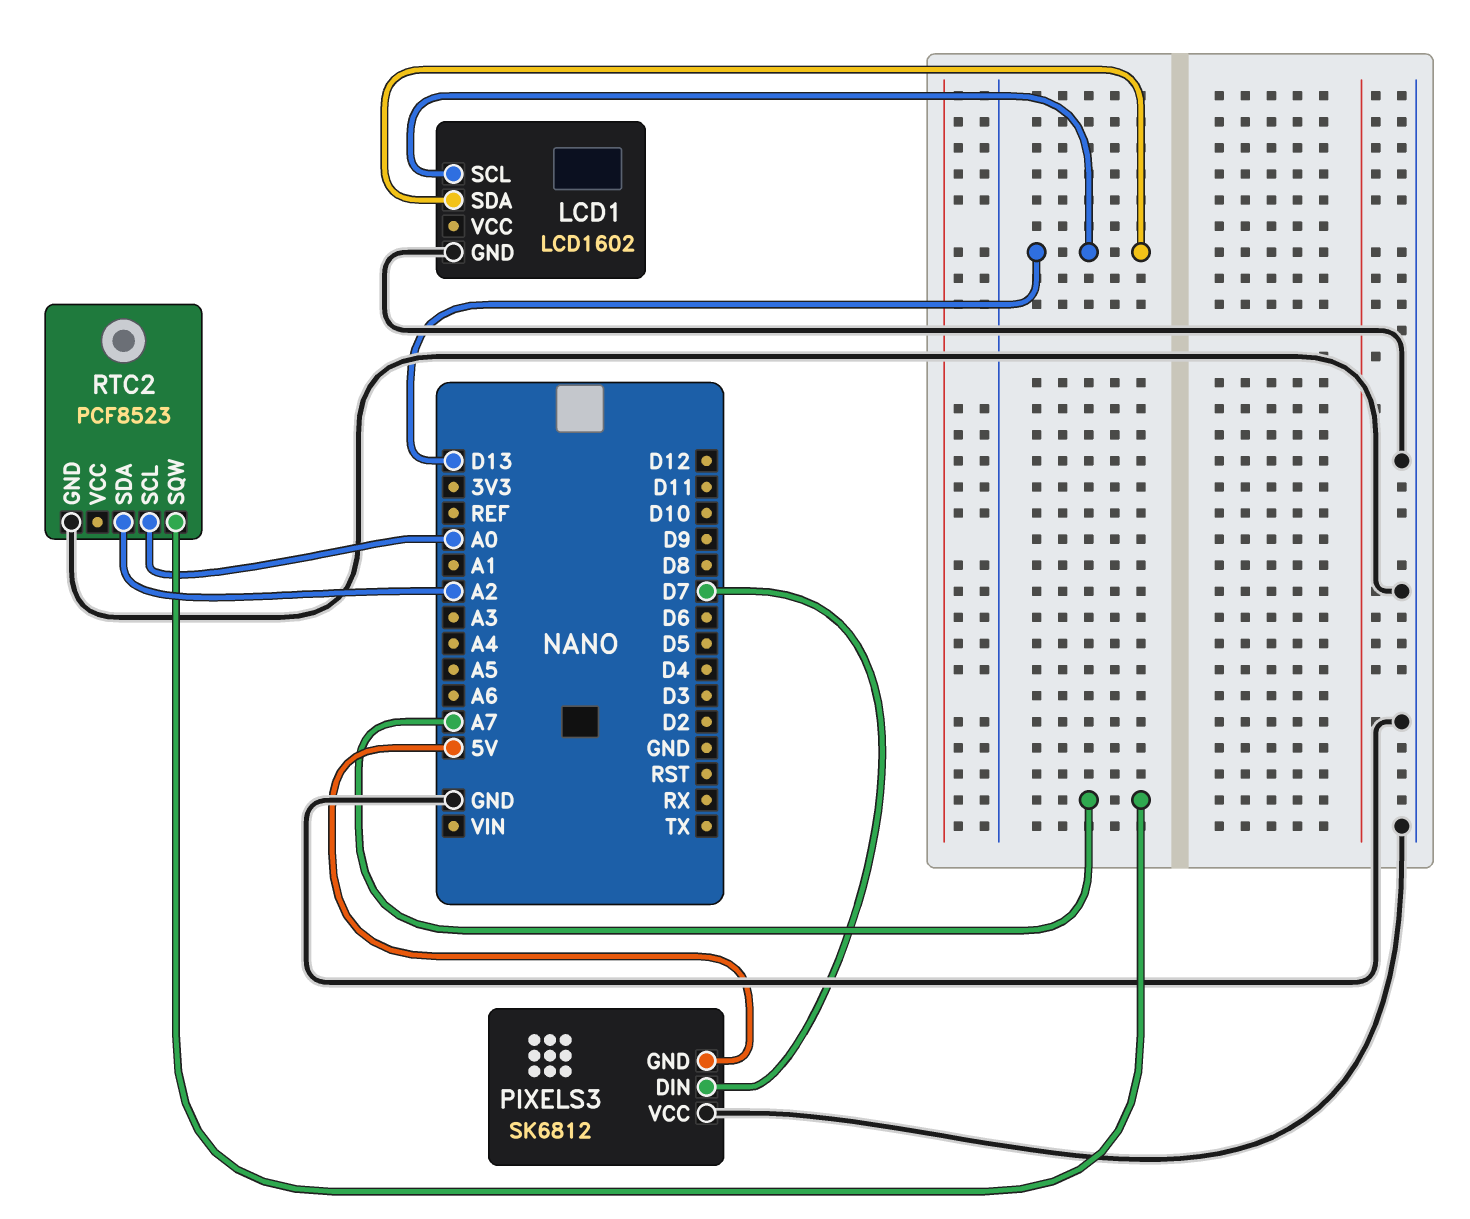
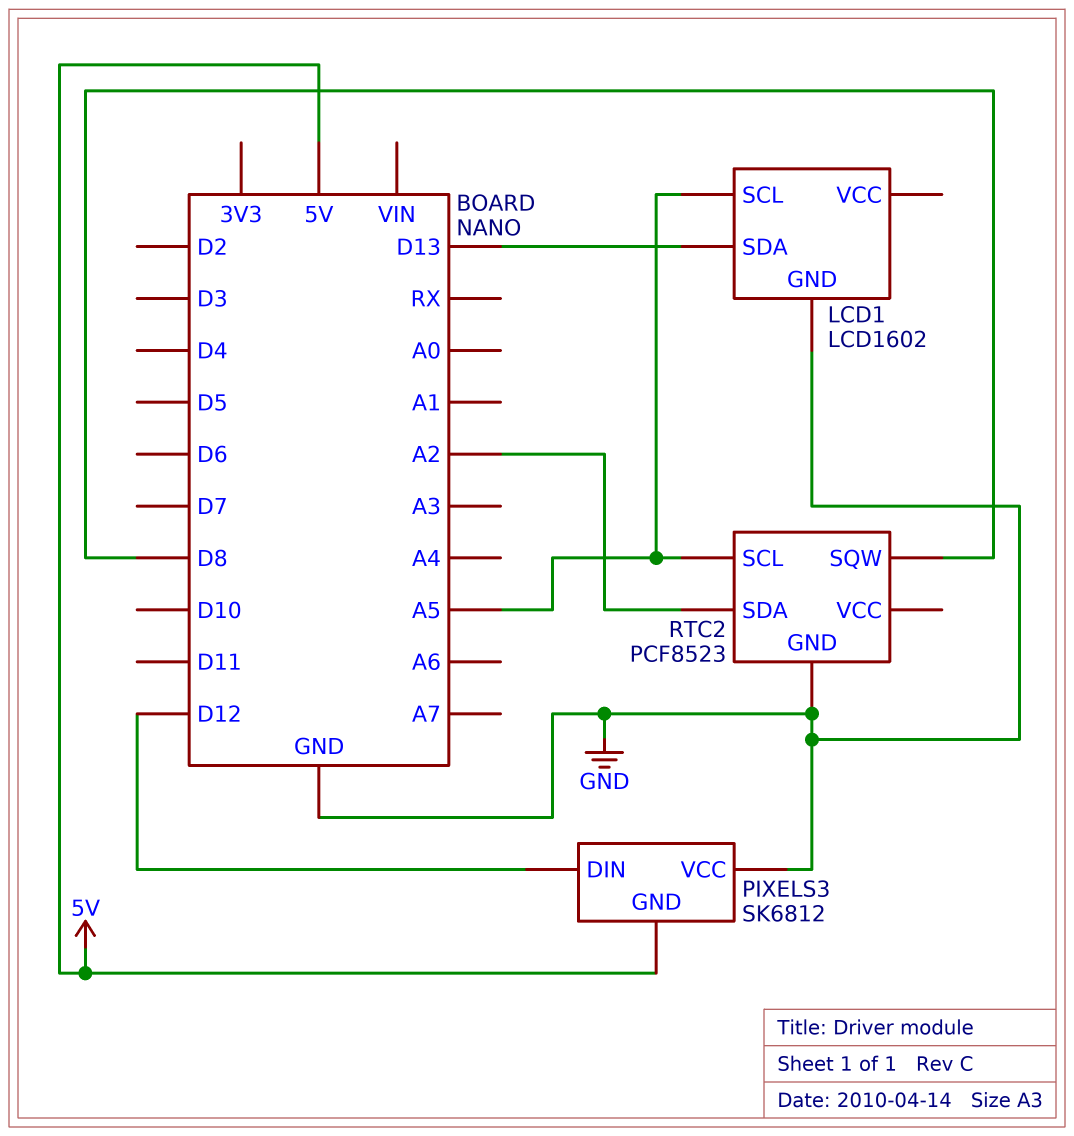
LCD1 pin SCL: D13 -> A5
PIXELS3 pin DIN: D7 -> D12
RTC2 pin SCL: A0 -> A5
RTC2 pin SQW: A7 -> D8

